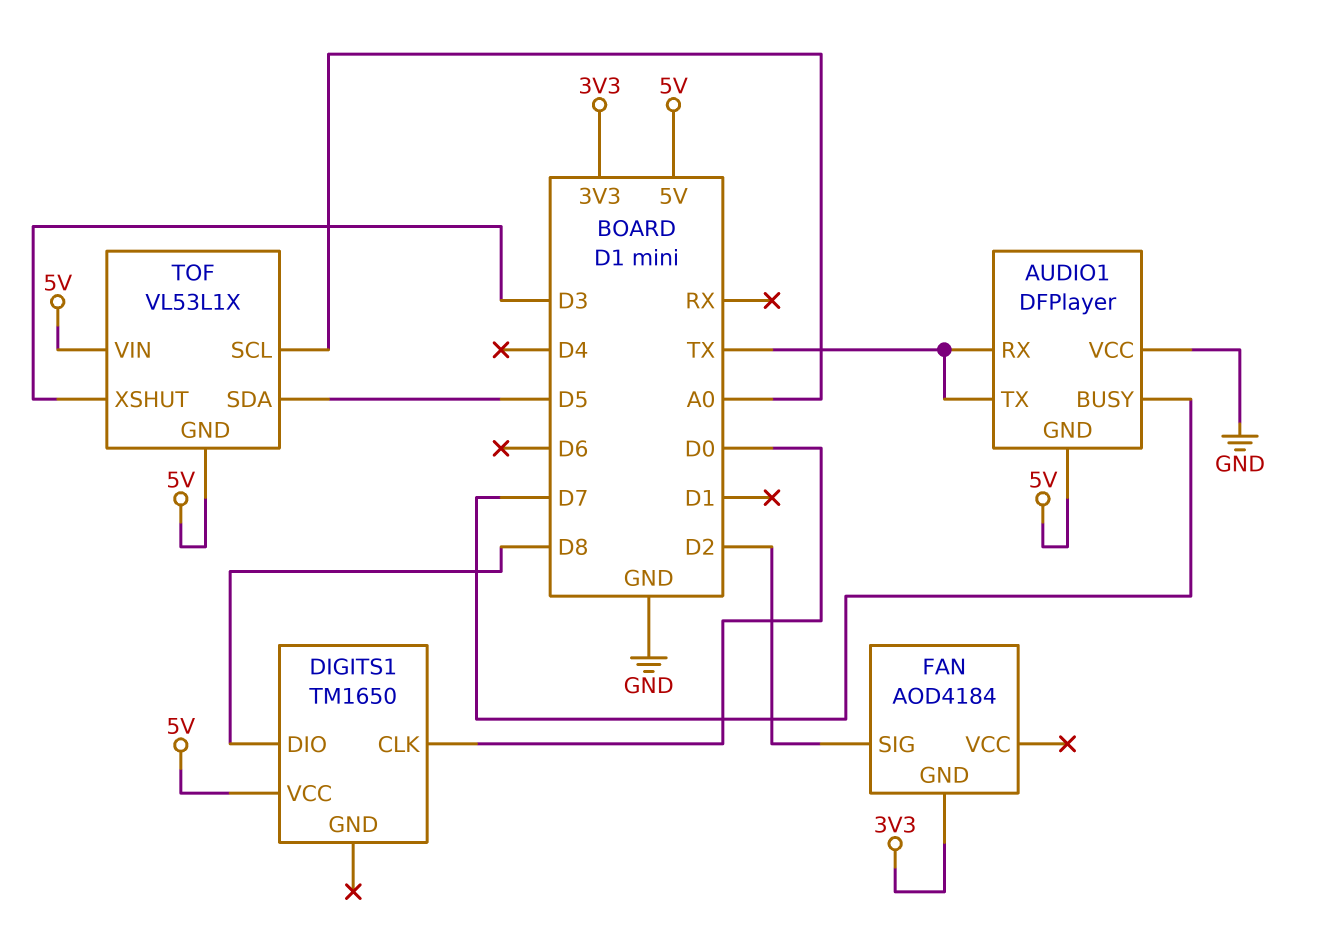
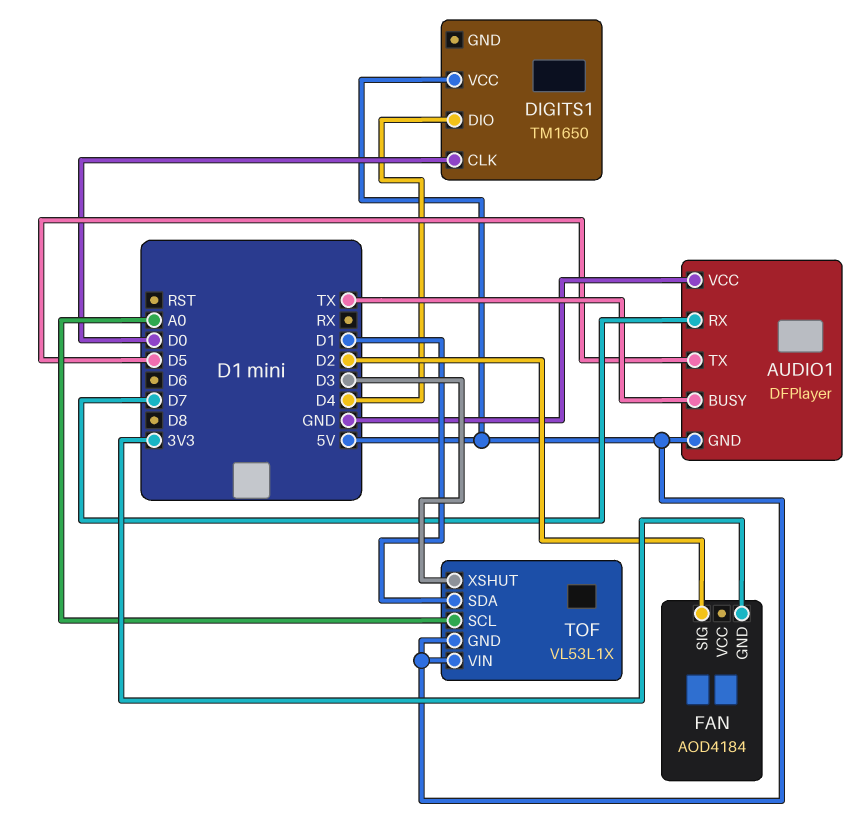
AUDIO1 pin BUSY: D7 -> TX
AUDIO1 pin RX: TX -> D7
AUDIO1 pin TX: TX -> D5
DIGITS1 pin DIO: D8 -> D4
TOF pin SDA: D5 -> D1

